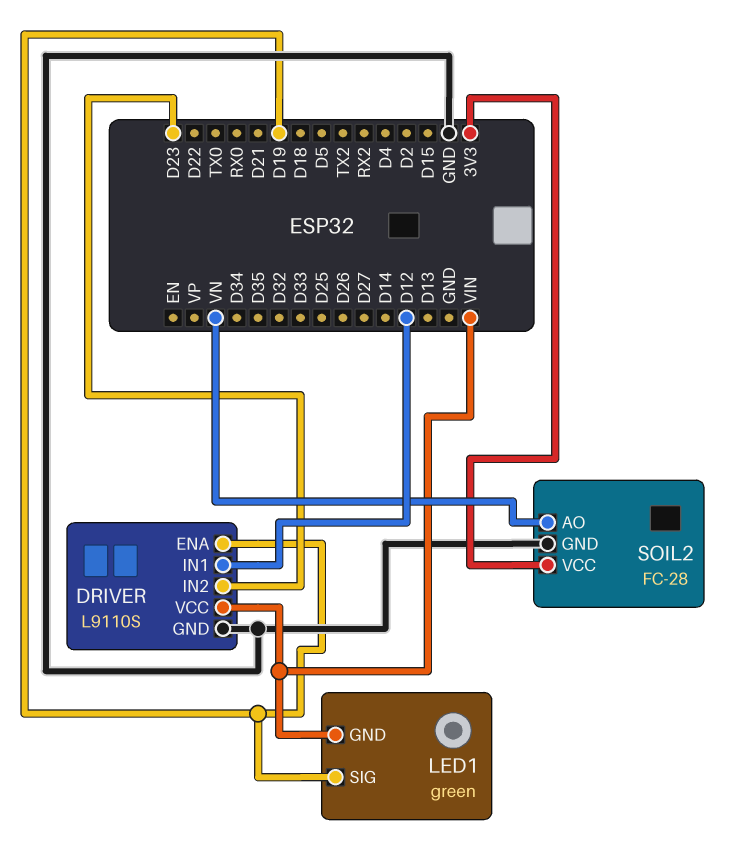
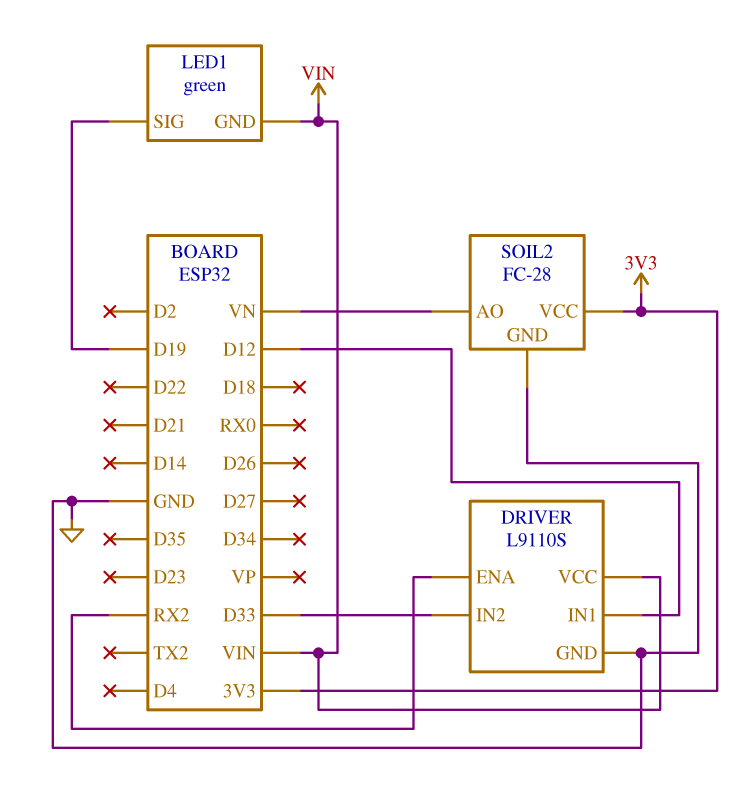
DRIVER pin ENA: D19 -> RX2
DRIVER pin IN2: D23 -> D33

